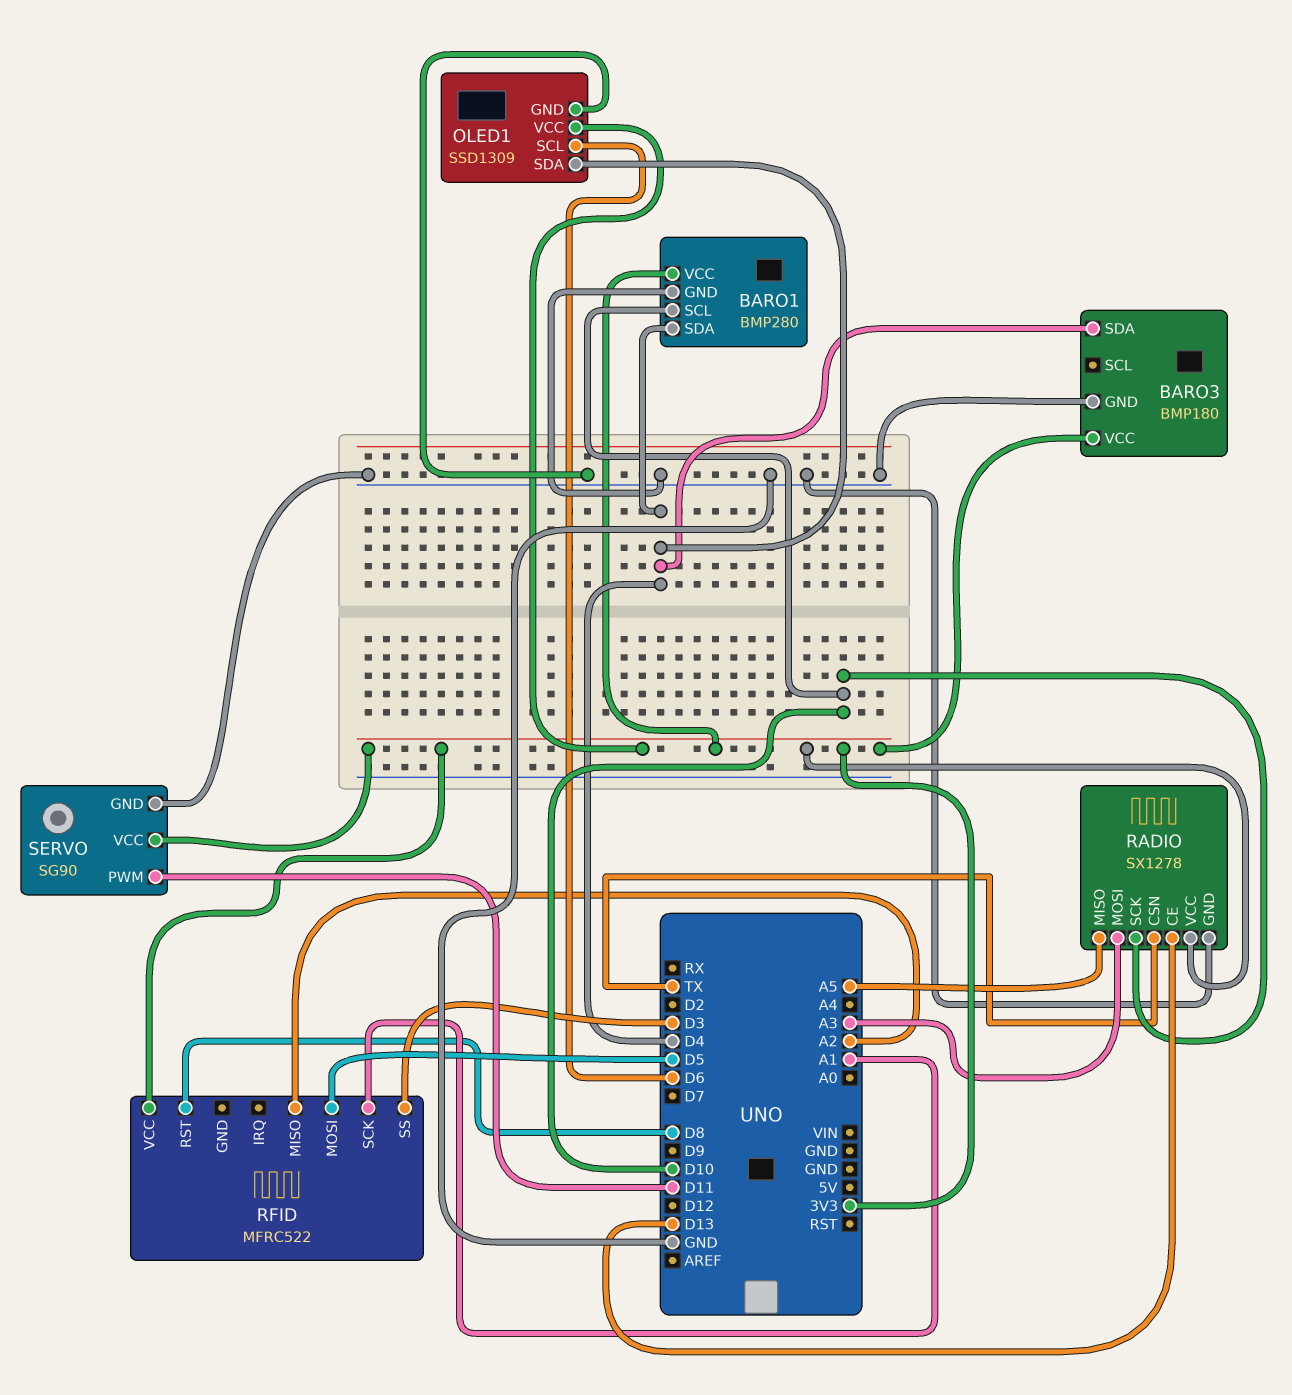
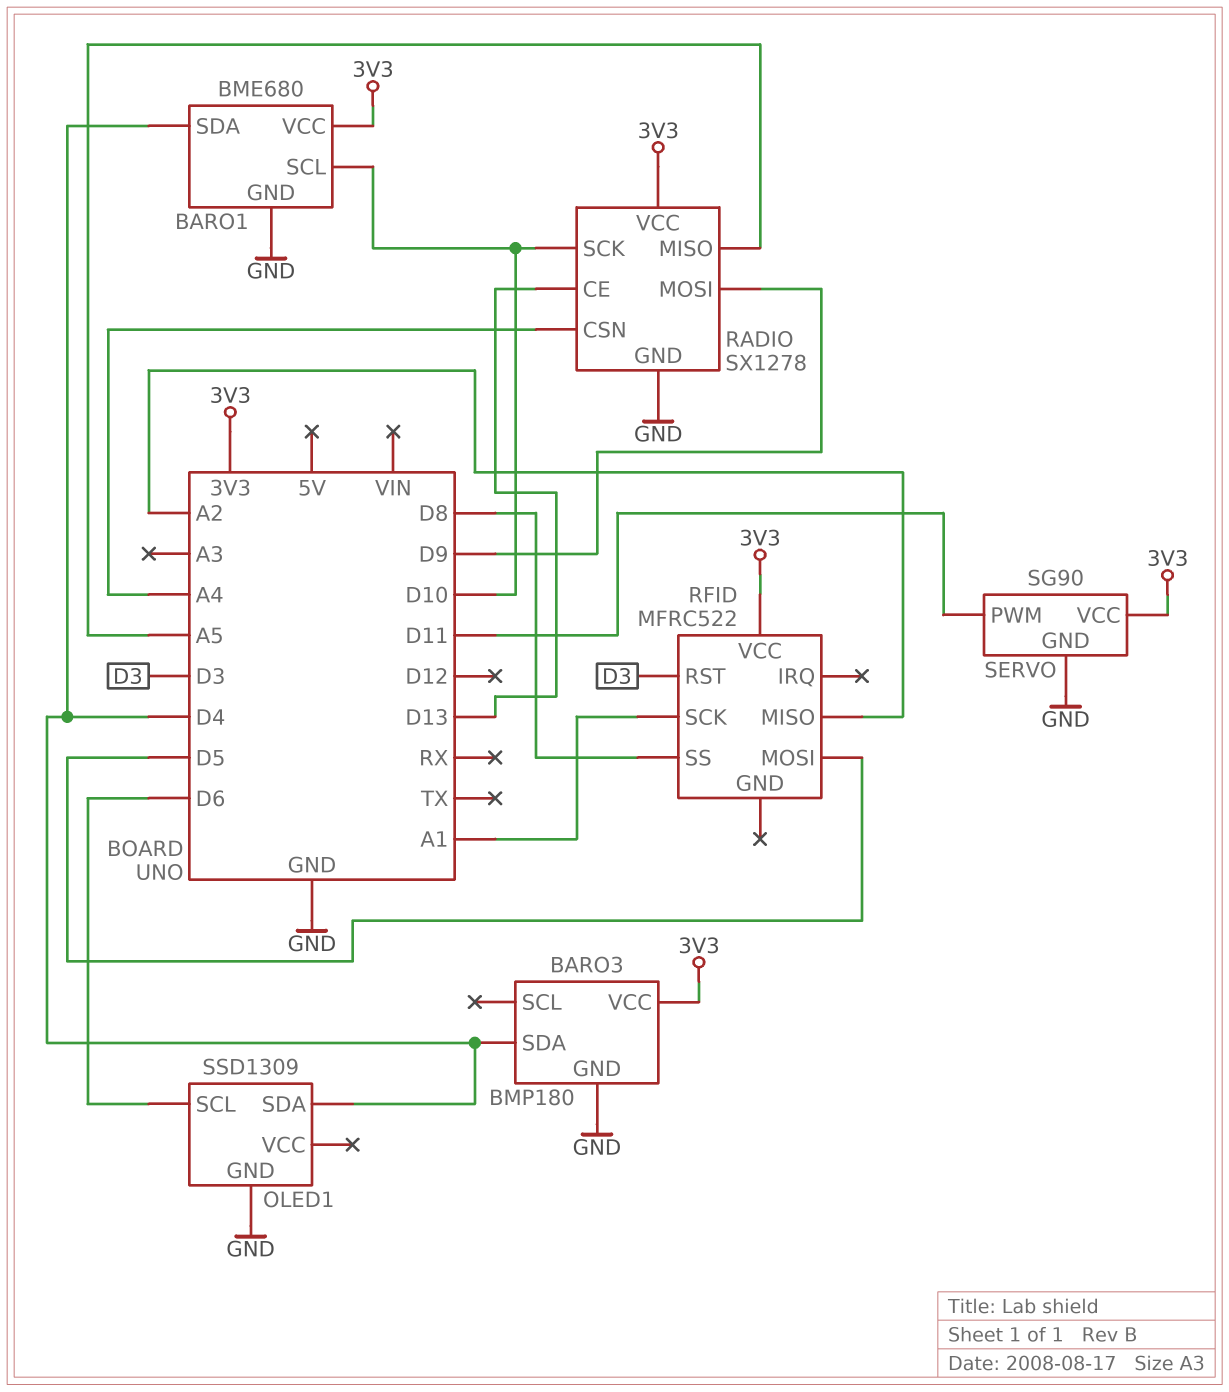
BARO1: BMP280 -> BME680
OLED1 pin VCC: 3V3 -> none
RADIO pin CSN: TX -> A4
RADIO pin MOSI: A3 -> D9
RFID pin RST: D8 -> D3
RFID pin SS: D3 -> D8

